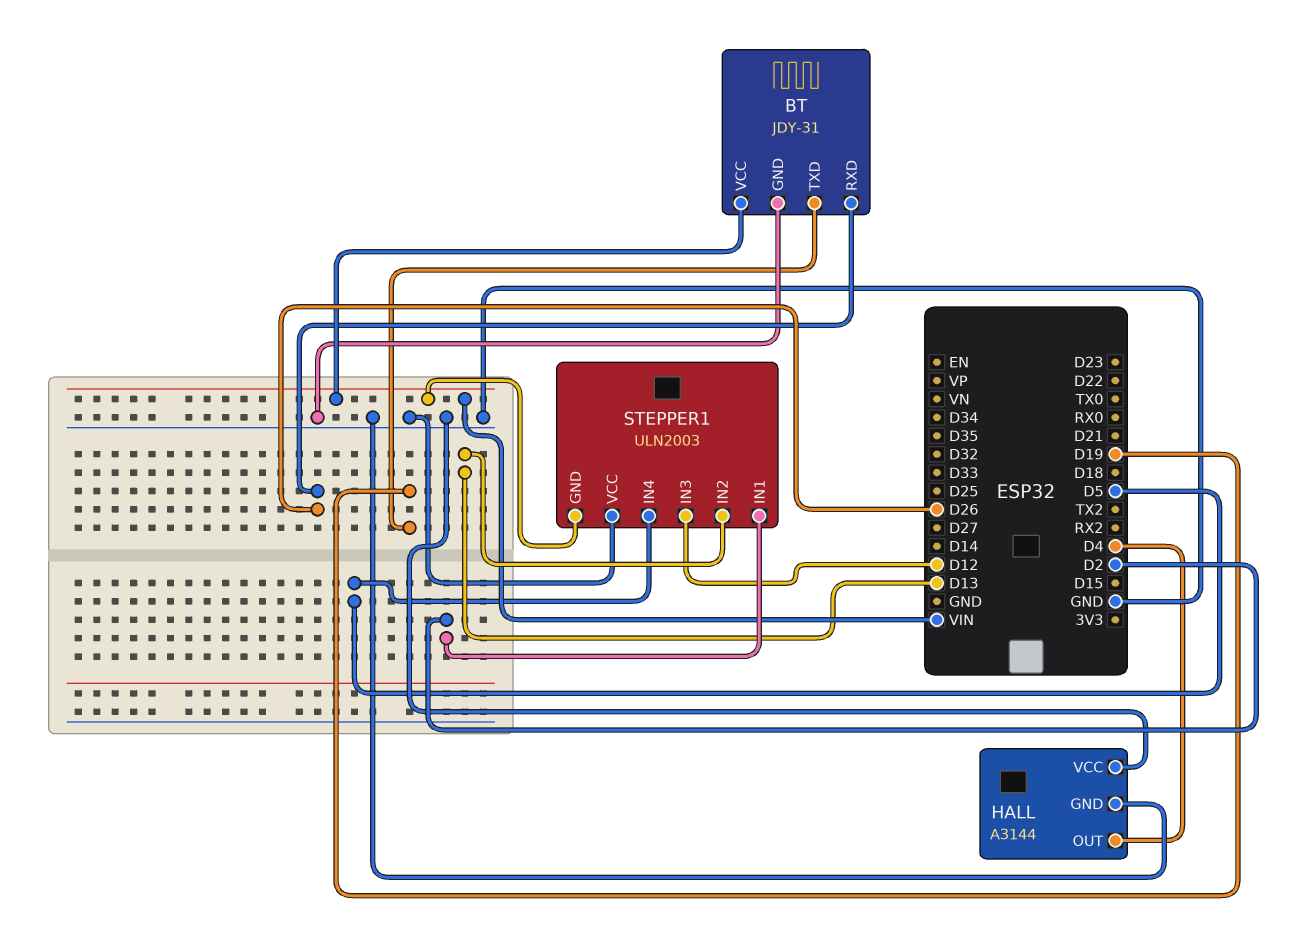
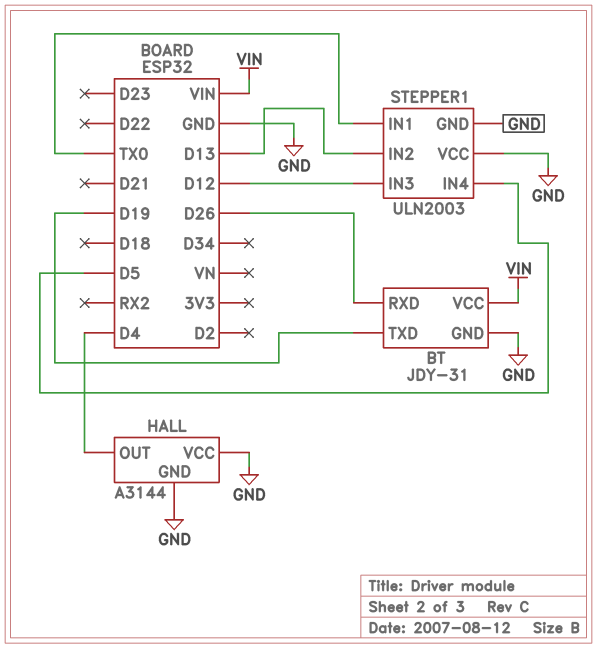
STEPPER1 pin GND: VIN -> GND
STEPPER1 pin IN1: D2 -> TX0

